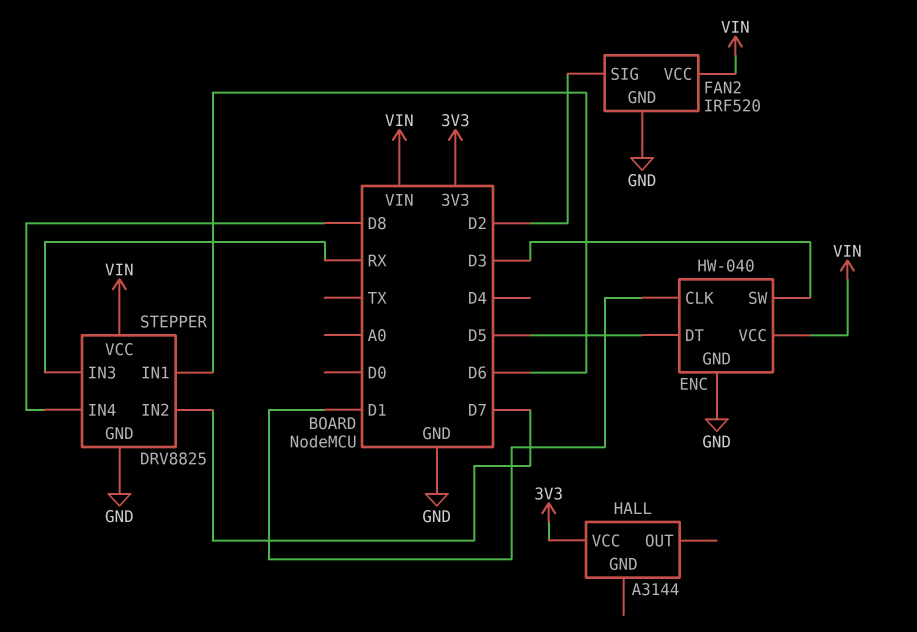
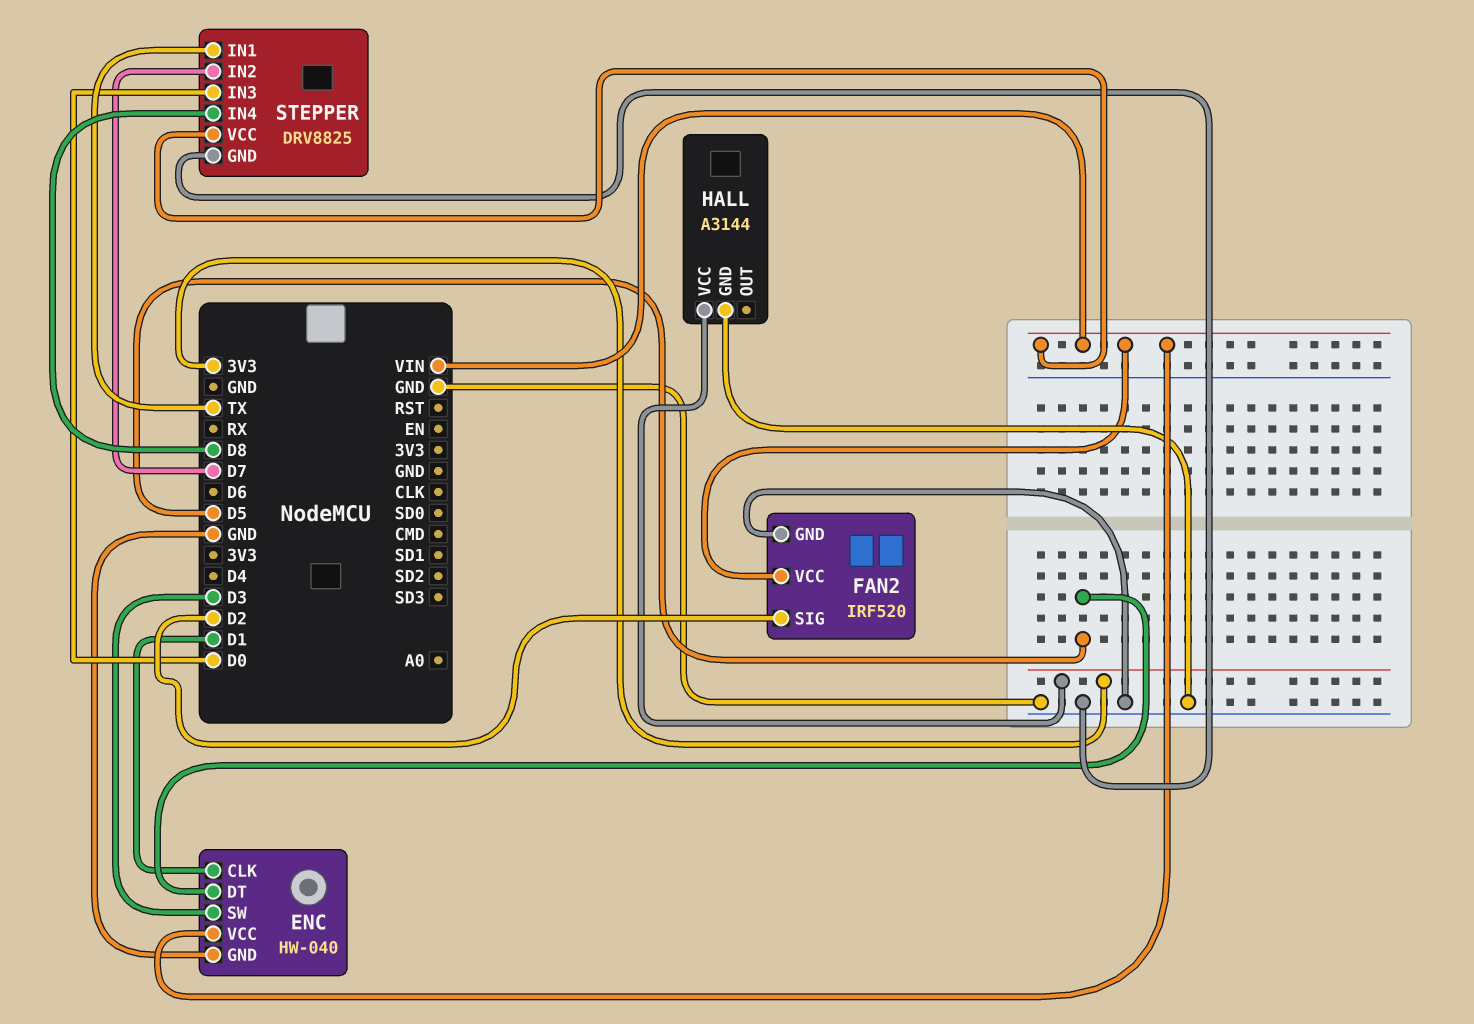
HALL pin GND: none -> GND
STEPPER pin IN1: D6 -> TX
STEPPER pin IN3: RX -> D0

